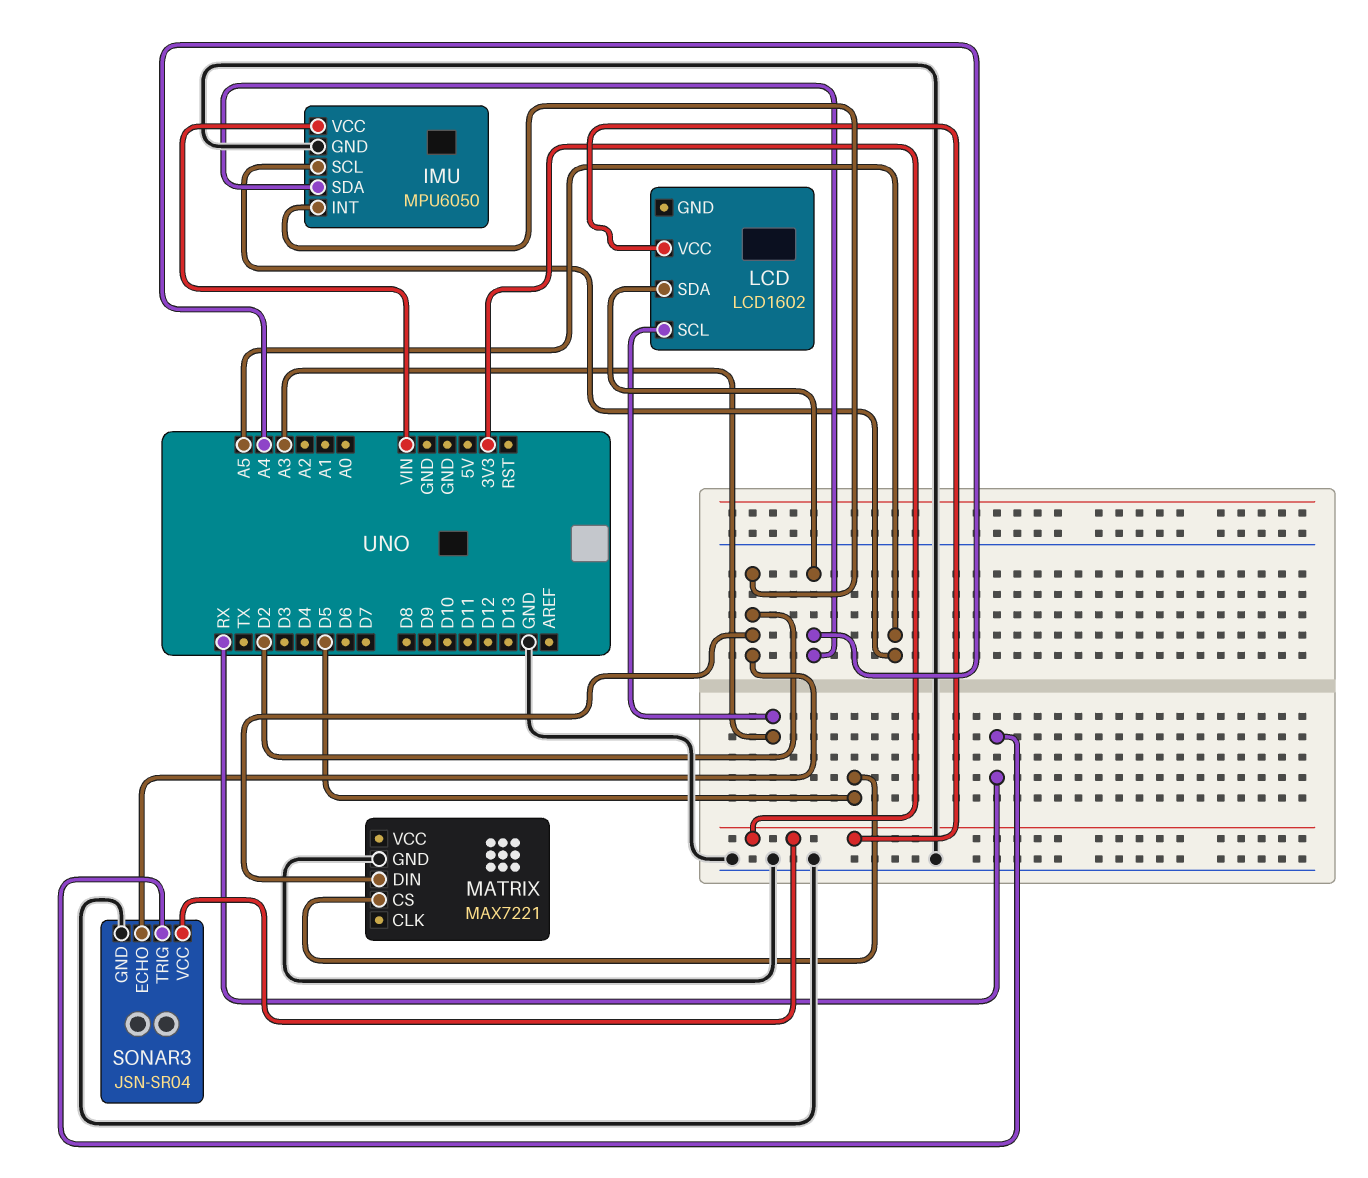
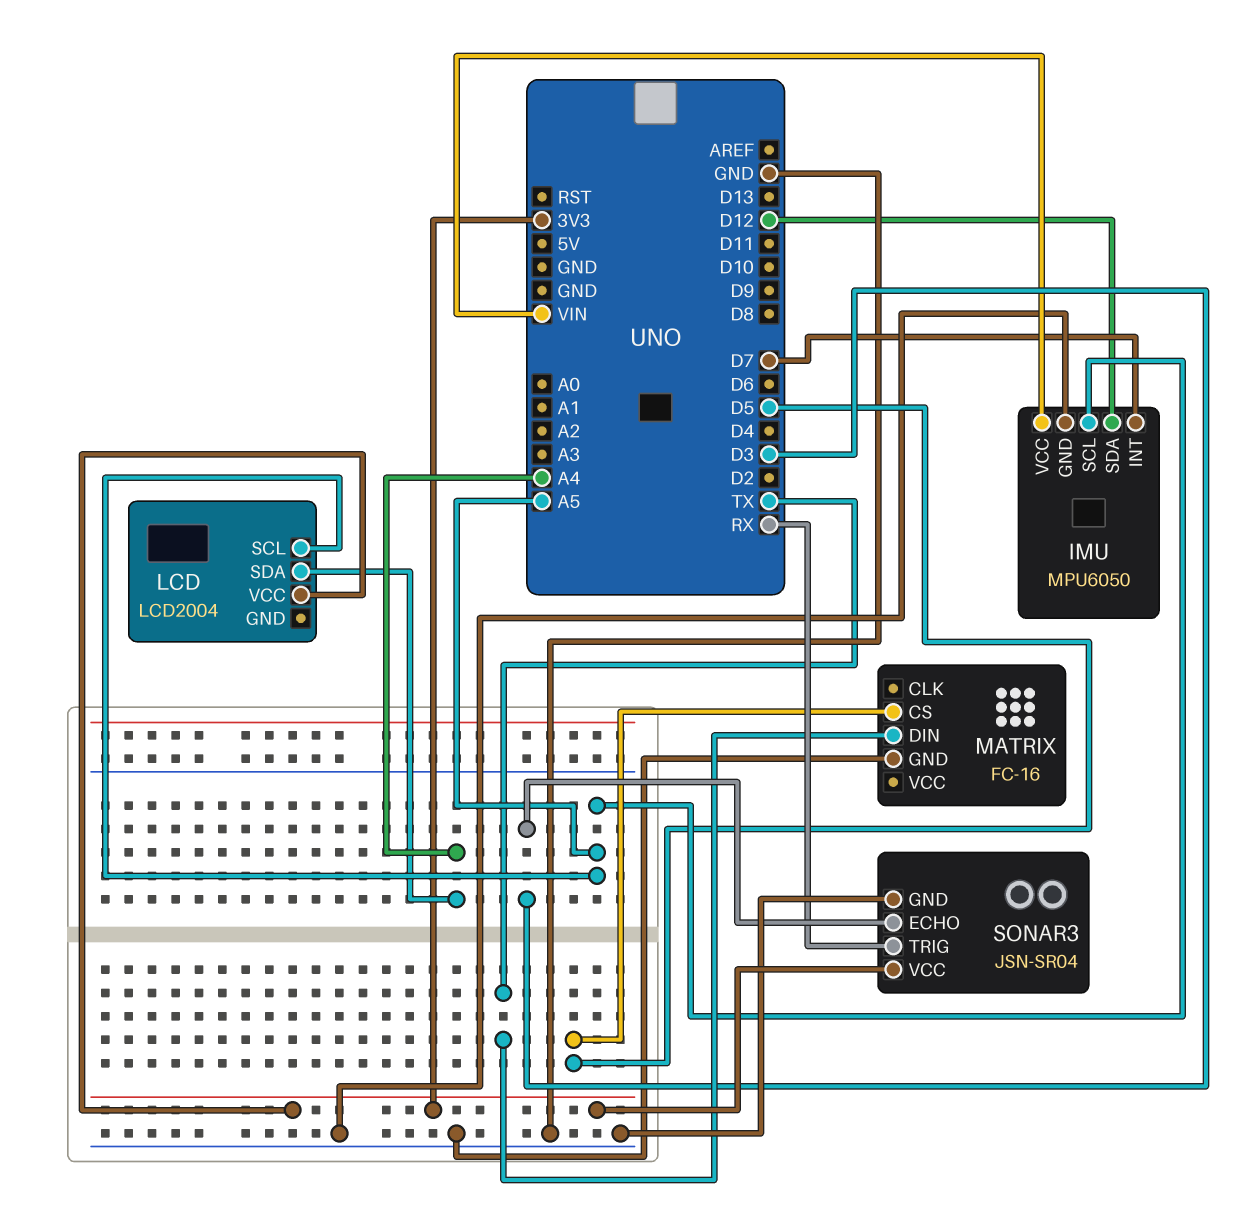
IMU pin INT: D2 -> D7
IMU pin SDA: A4 -> D12
LCD: LCD1602 -> LCD2004
LCD pin SCL: A3 -> A5
MATRIX: MAX7221 -> FC-16
MATRIX pin DIN: D2 -> TX
SONAR3 pin ECHO: D2 -> D3

